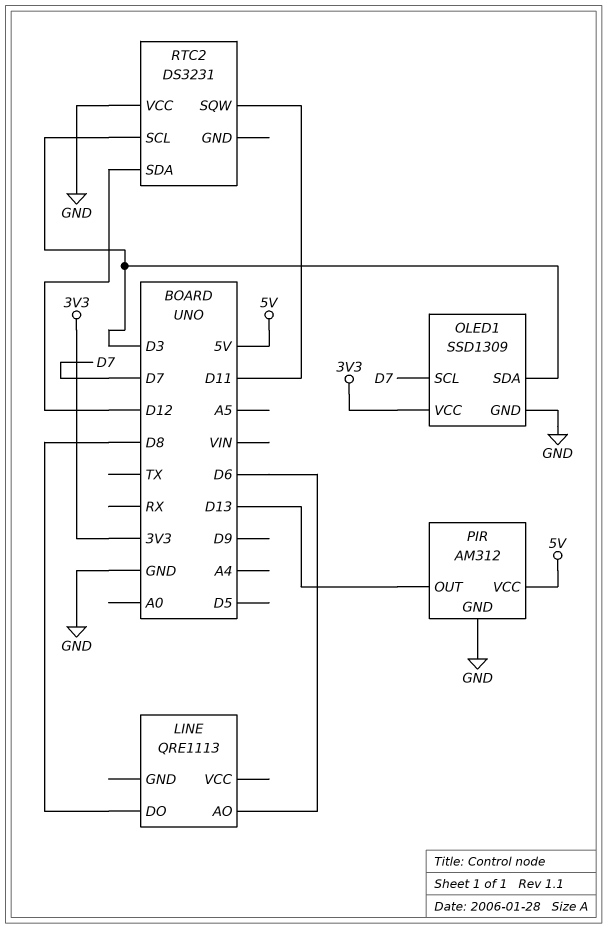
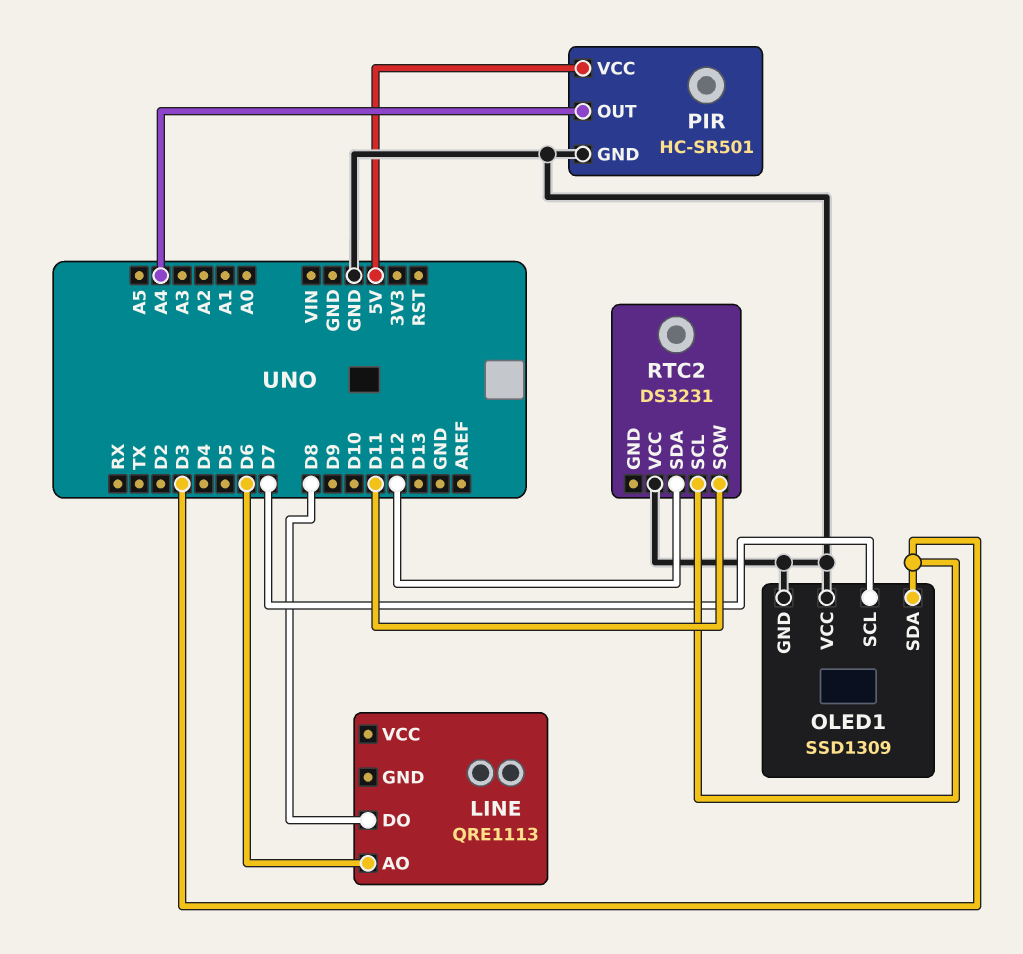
OLED1 pin VCC: 3V3 -> GND
PIR: AM312 -> HC-SR501
PIR pin OUT: D13 -> A4

